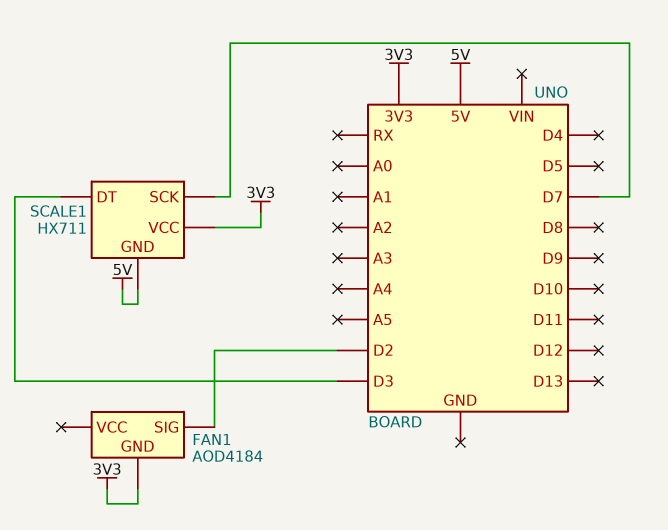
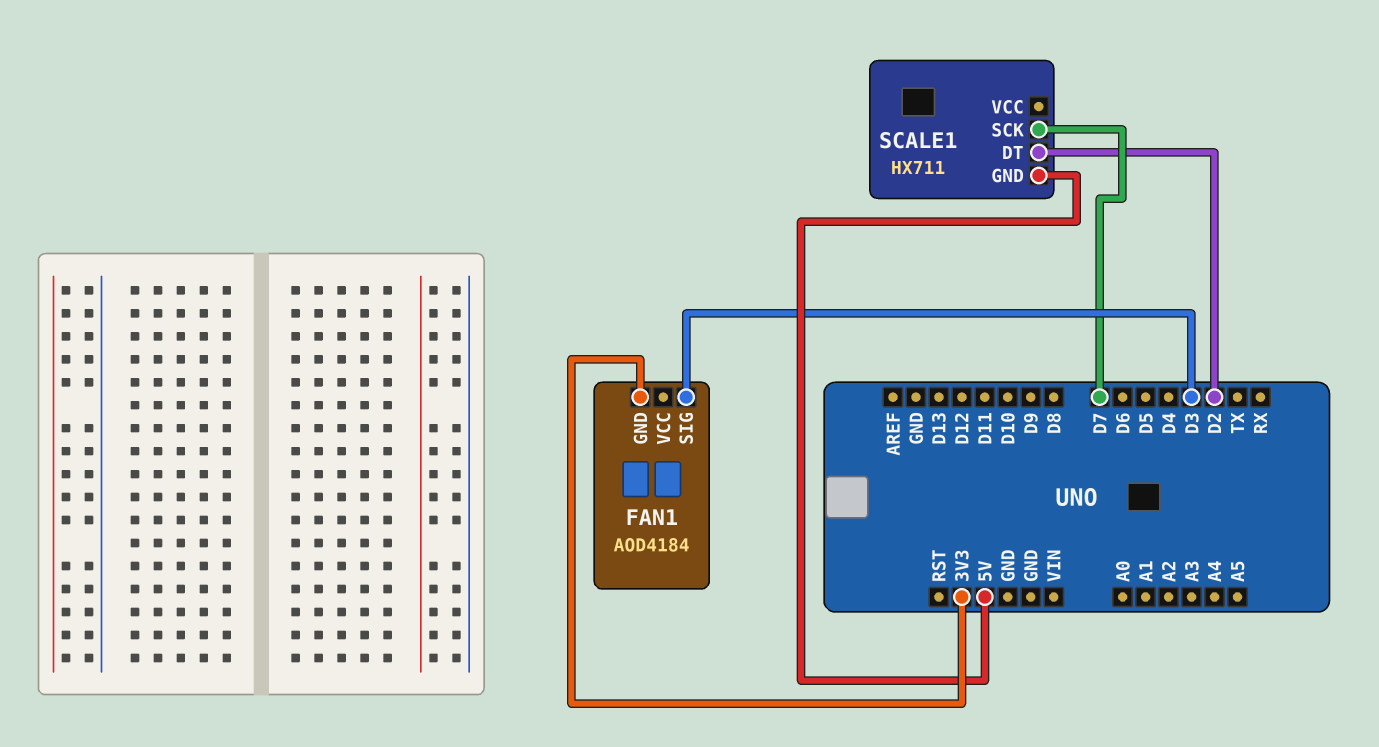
FAN1 pin SIG: D2 -> D3
SCALE1 pin DT: D3 -> D2
SCALE1 pin VCC: 3V3 -> none

